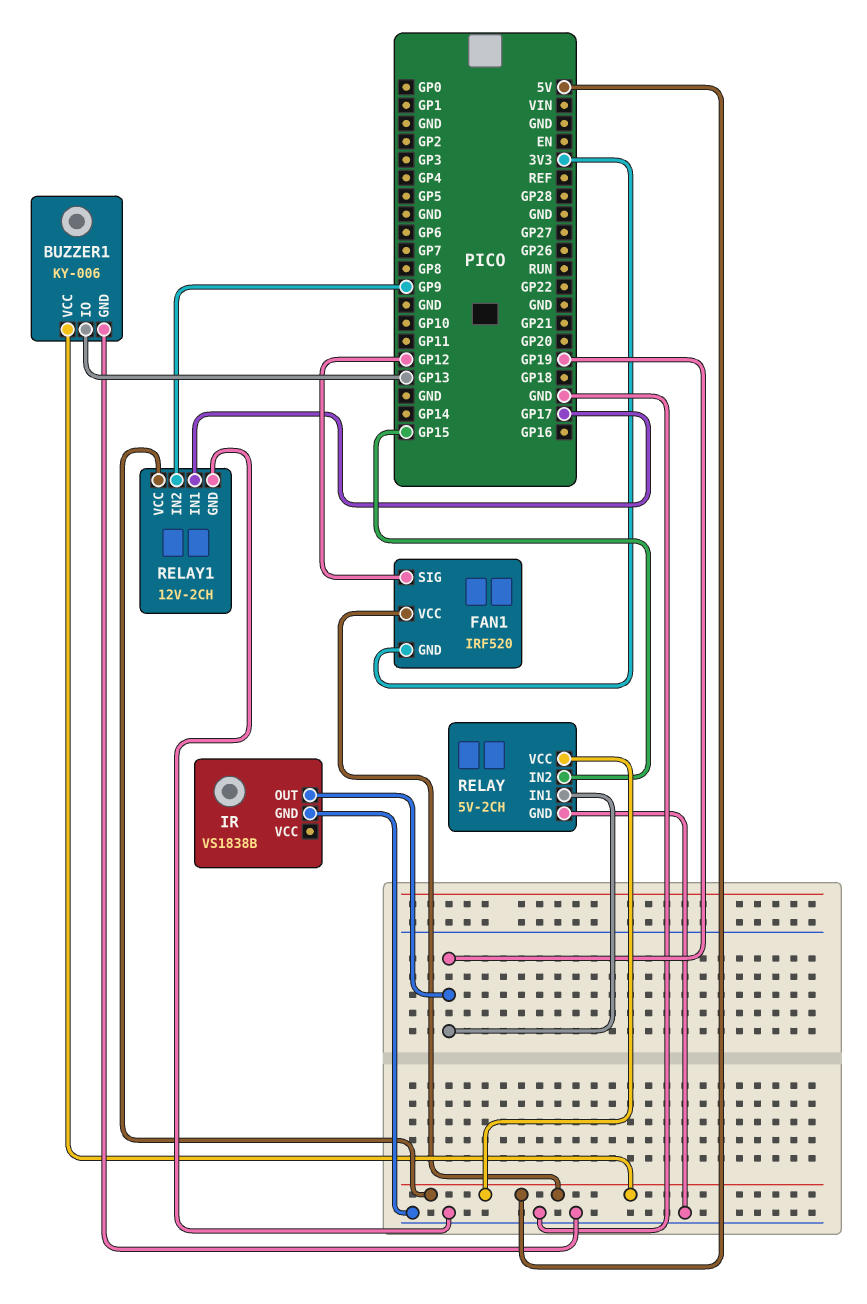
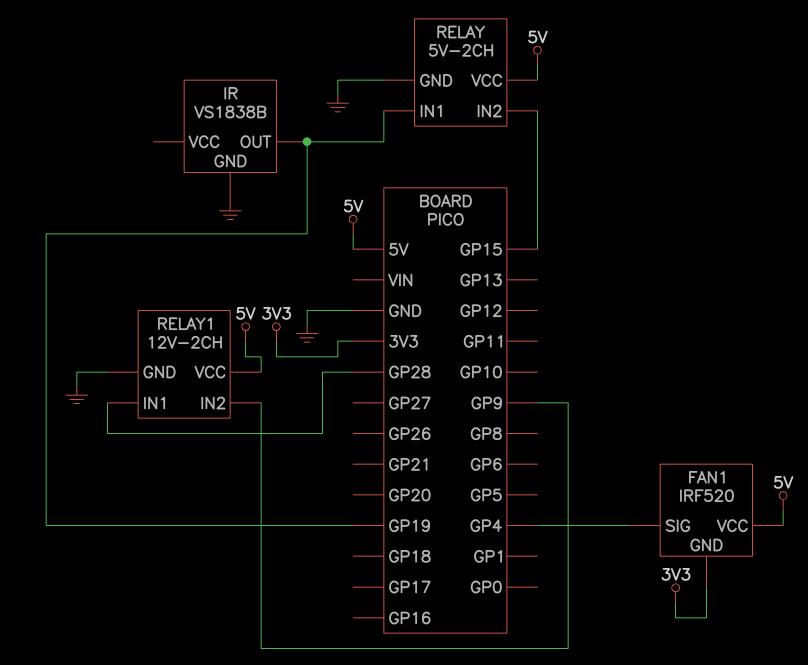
BUZZER1: KY-006 -> none
BUZZER1 pin GND: GND -> none
BUZZER1 pin IO: GP13 -> none
BUZZER1 pin VCC: 5V -> none
FAN1 pin SIG: GP12 -> GP4
RELAY1 pin IN1: GP17 -> GP28

